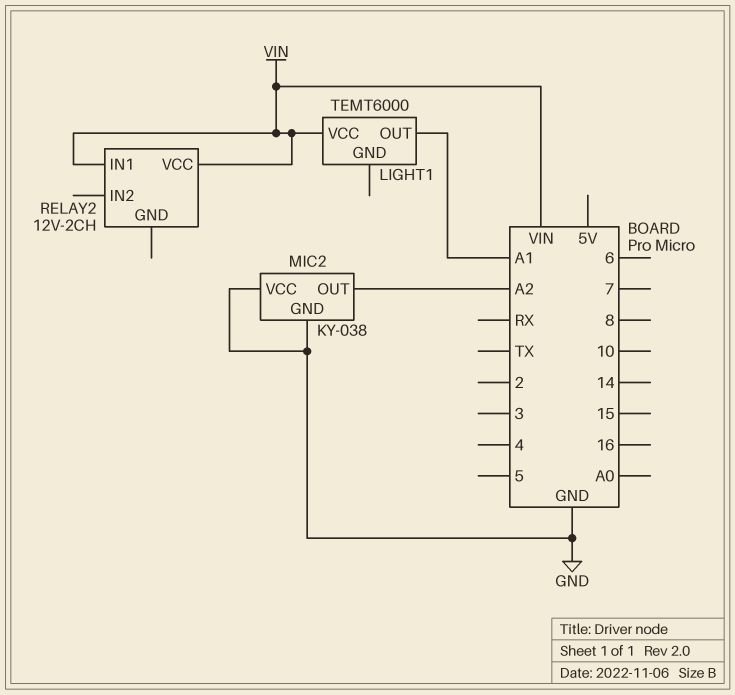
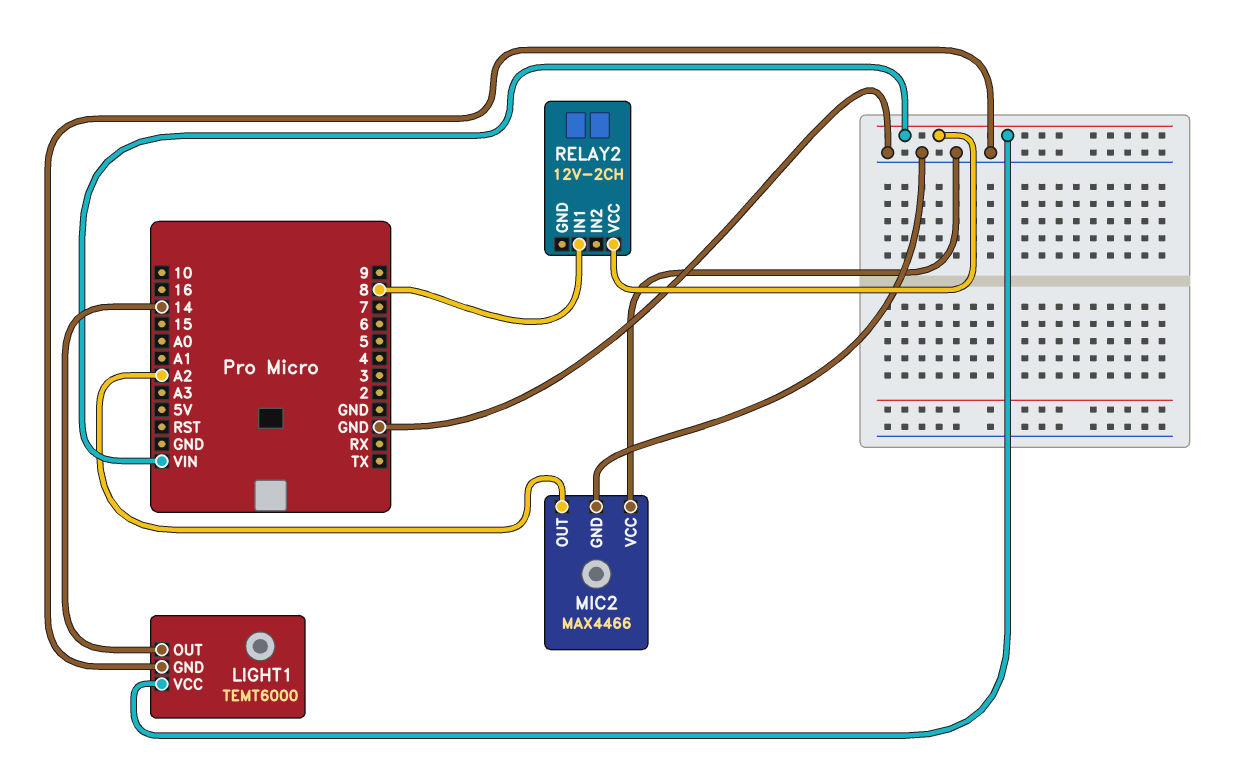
LIGHT1 pin GND: none -> GND
LIGHT1 pin OUT: A1 -> 14
MIC2: KY-038 -> MAX4466
RELAY2 pin IN1: VIN -> 8

